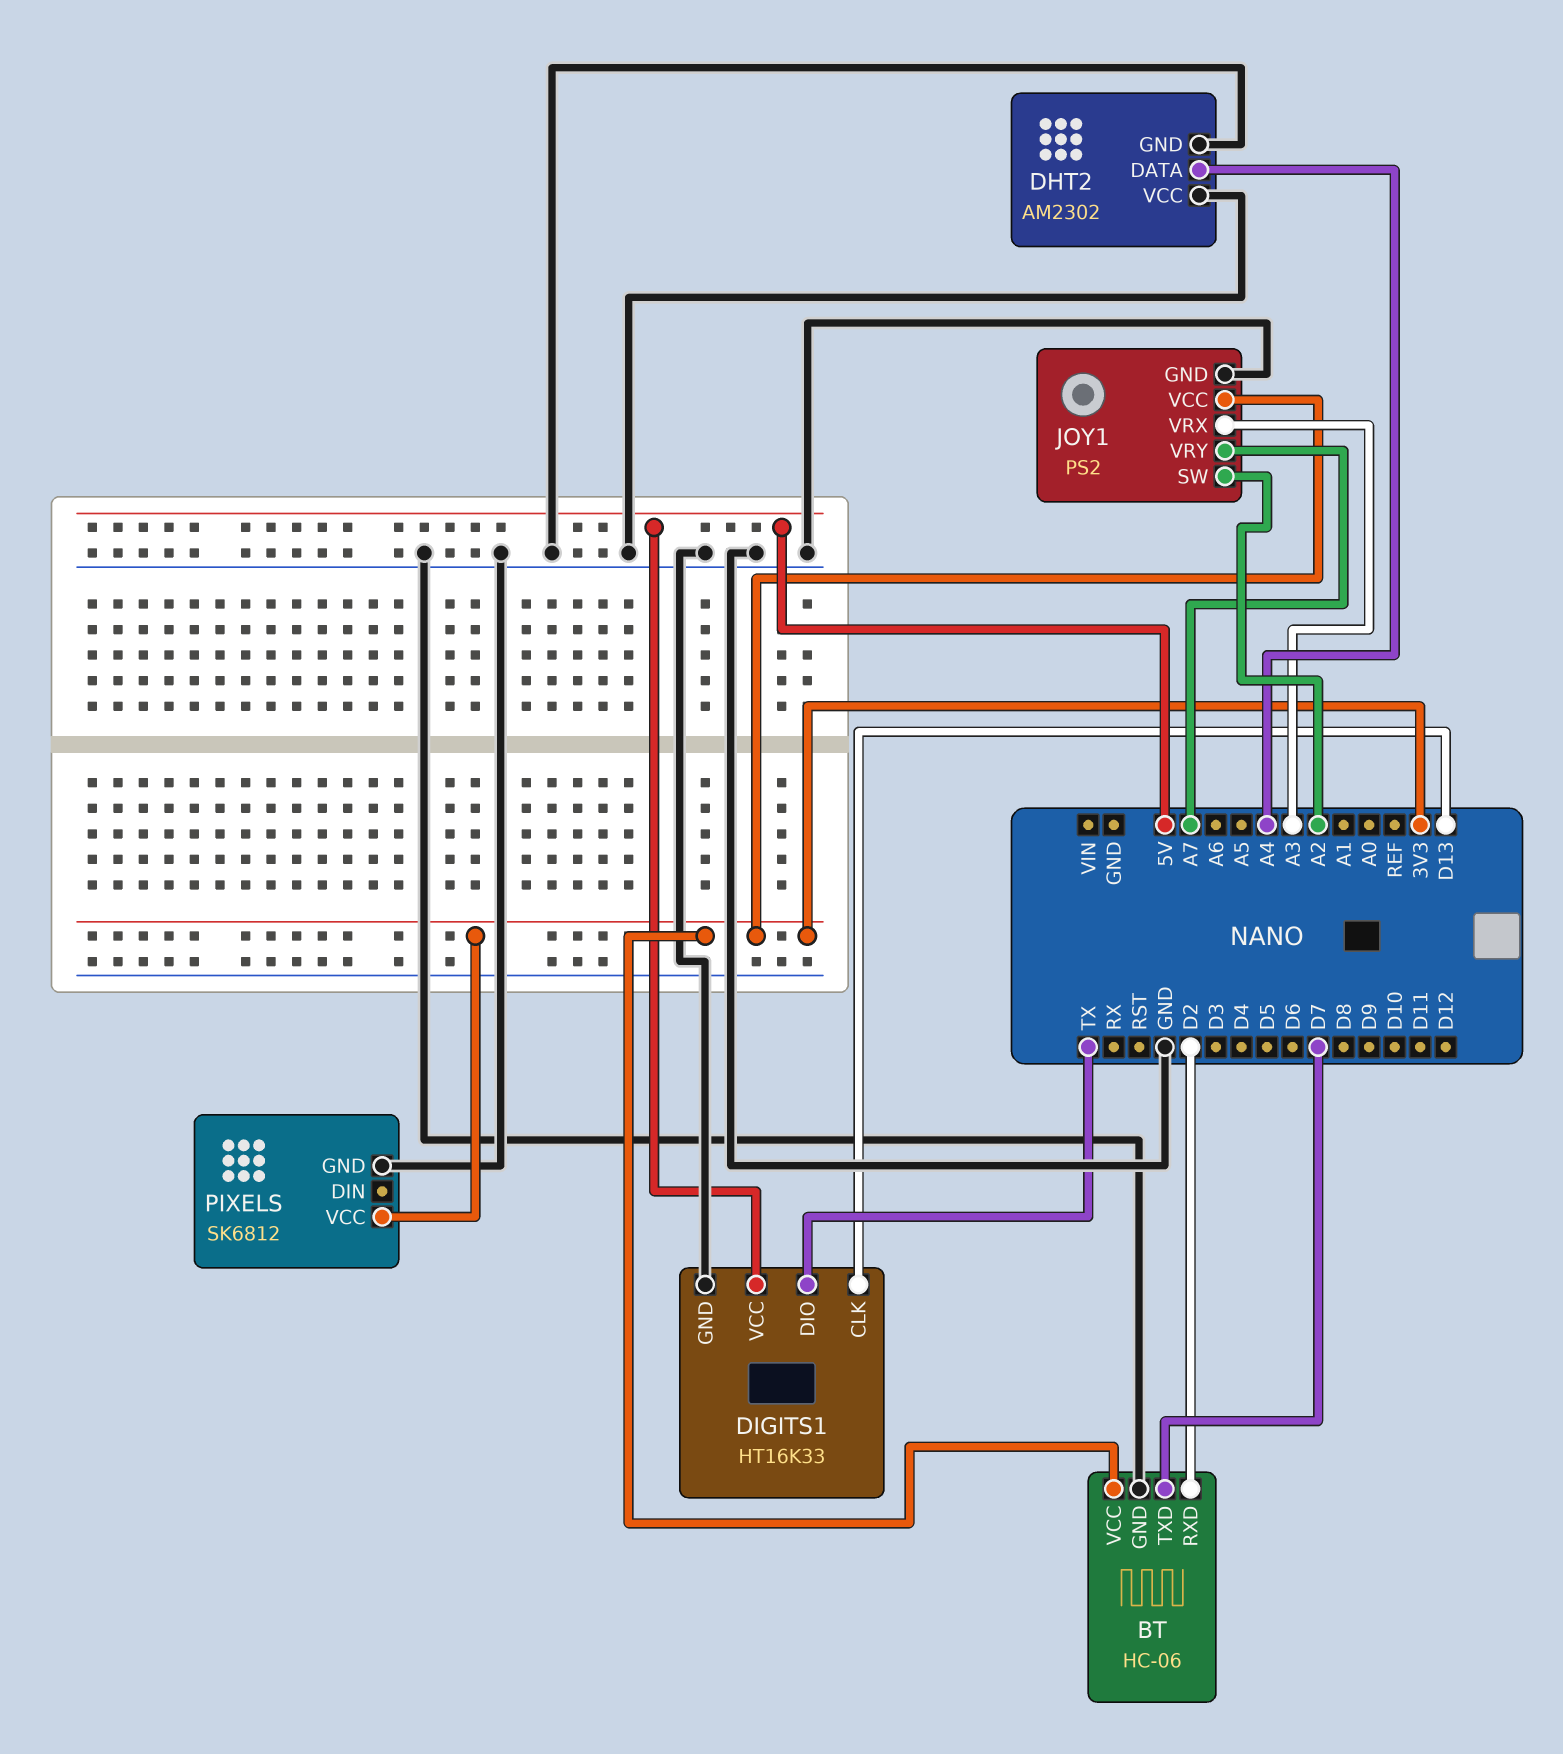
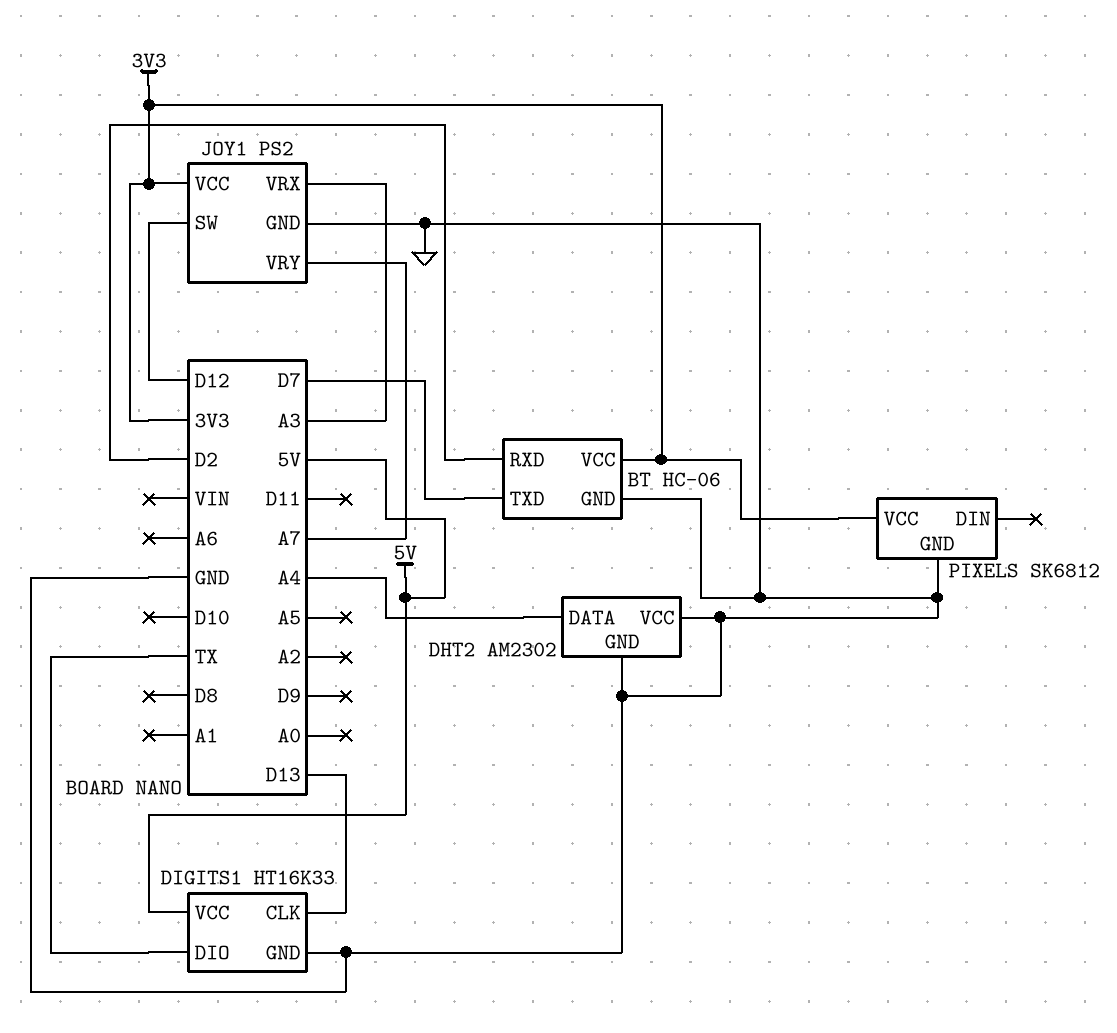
JOY1 pin SW: A2 -> D12

